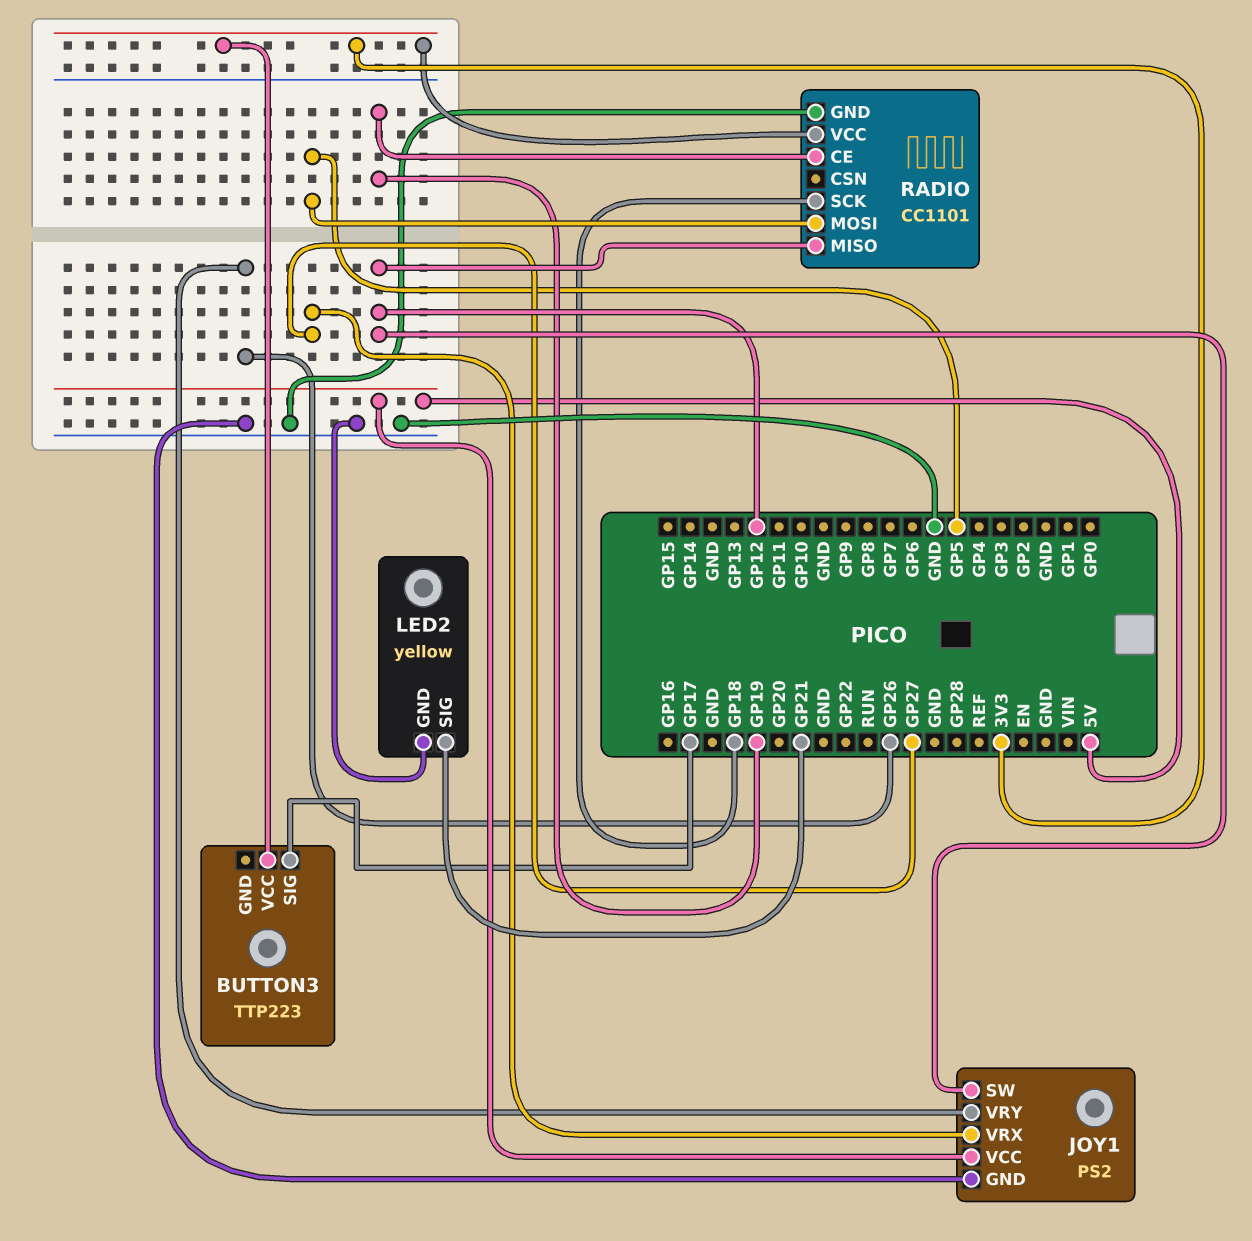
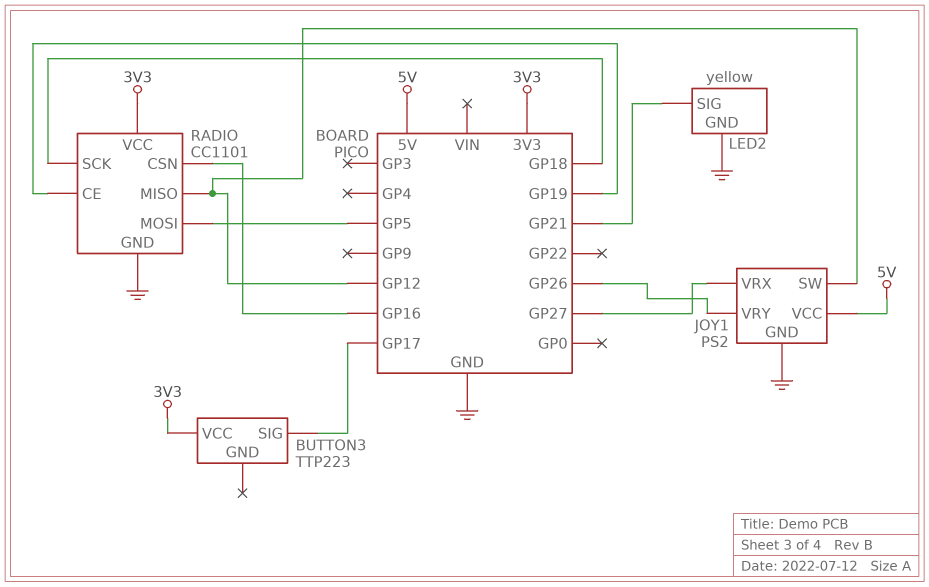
RADIO pin CSN: none -> GP16

